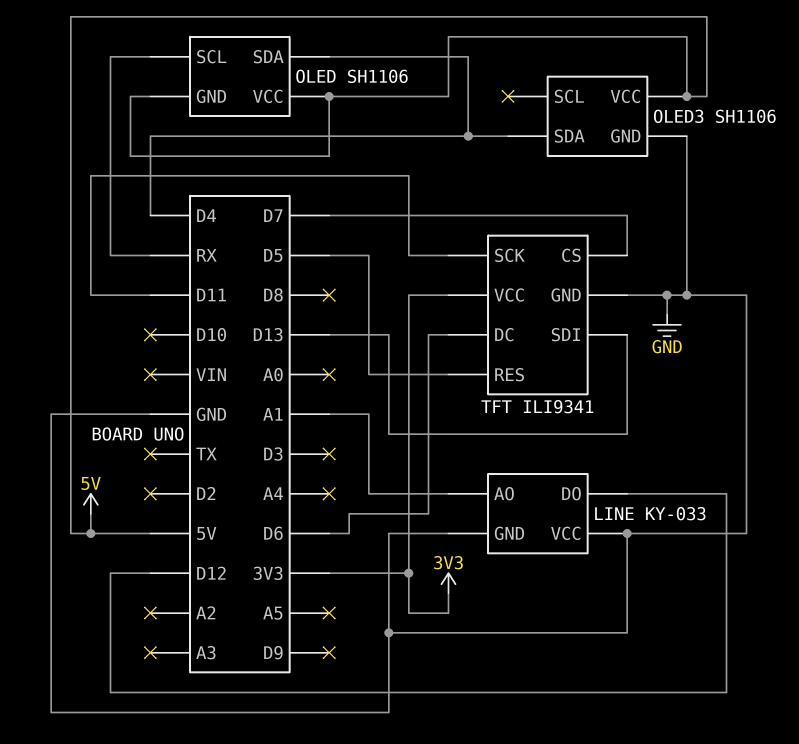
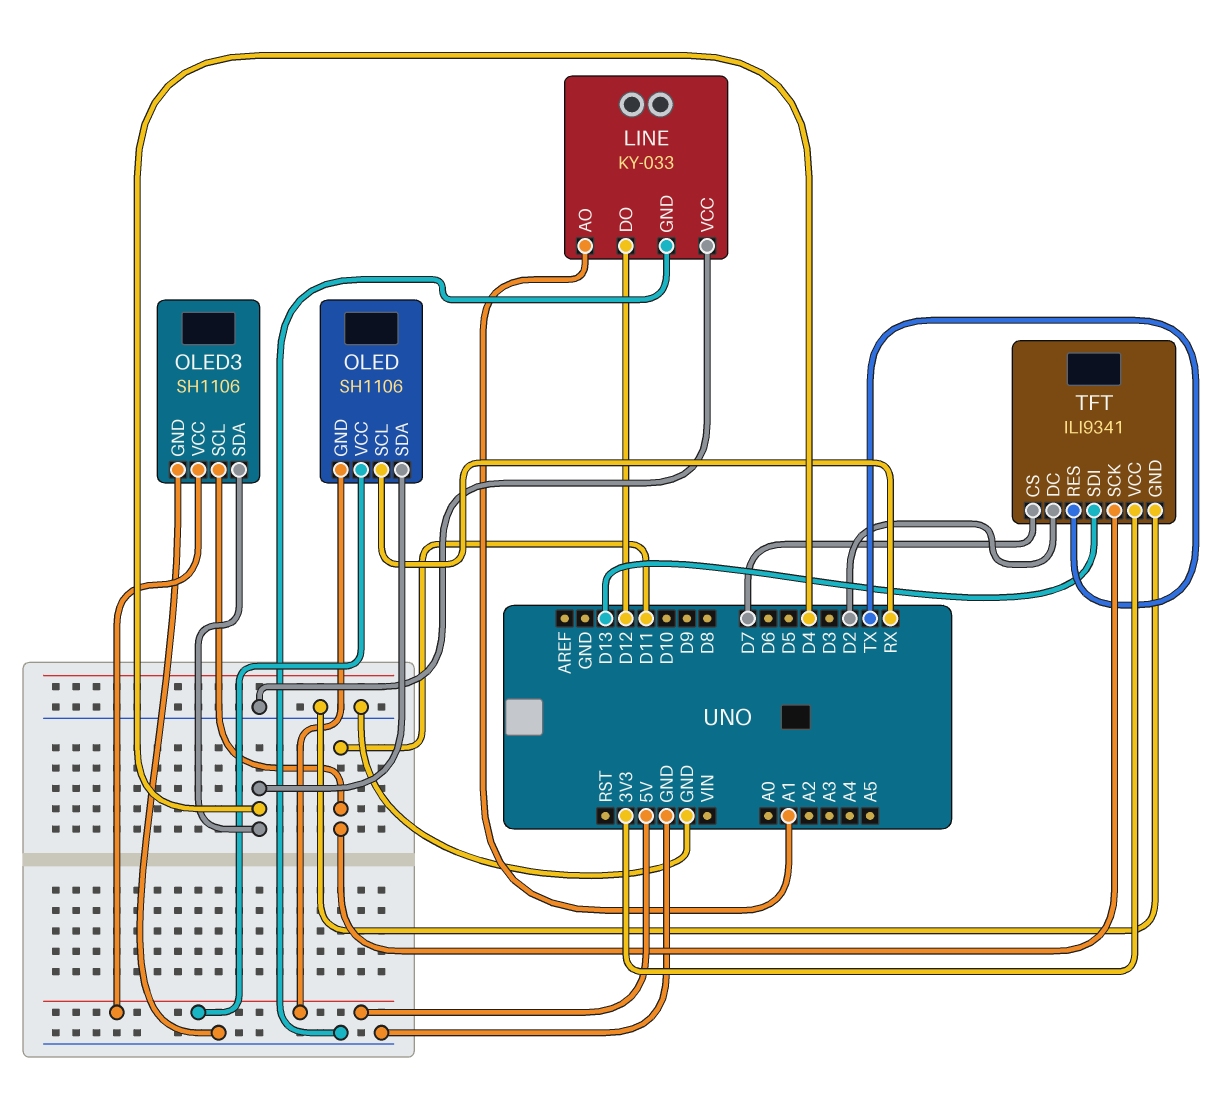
OLED3 pin SCL: none -> D11
TFT pin DC: D6 -> D2
TFT pin RES: D5 -> TX

